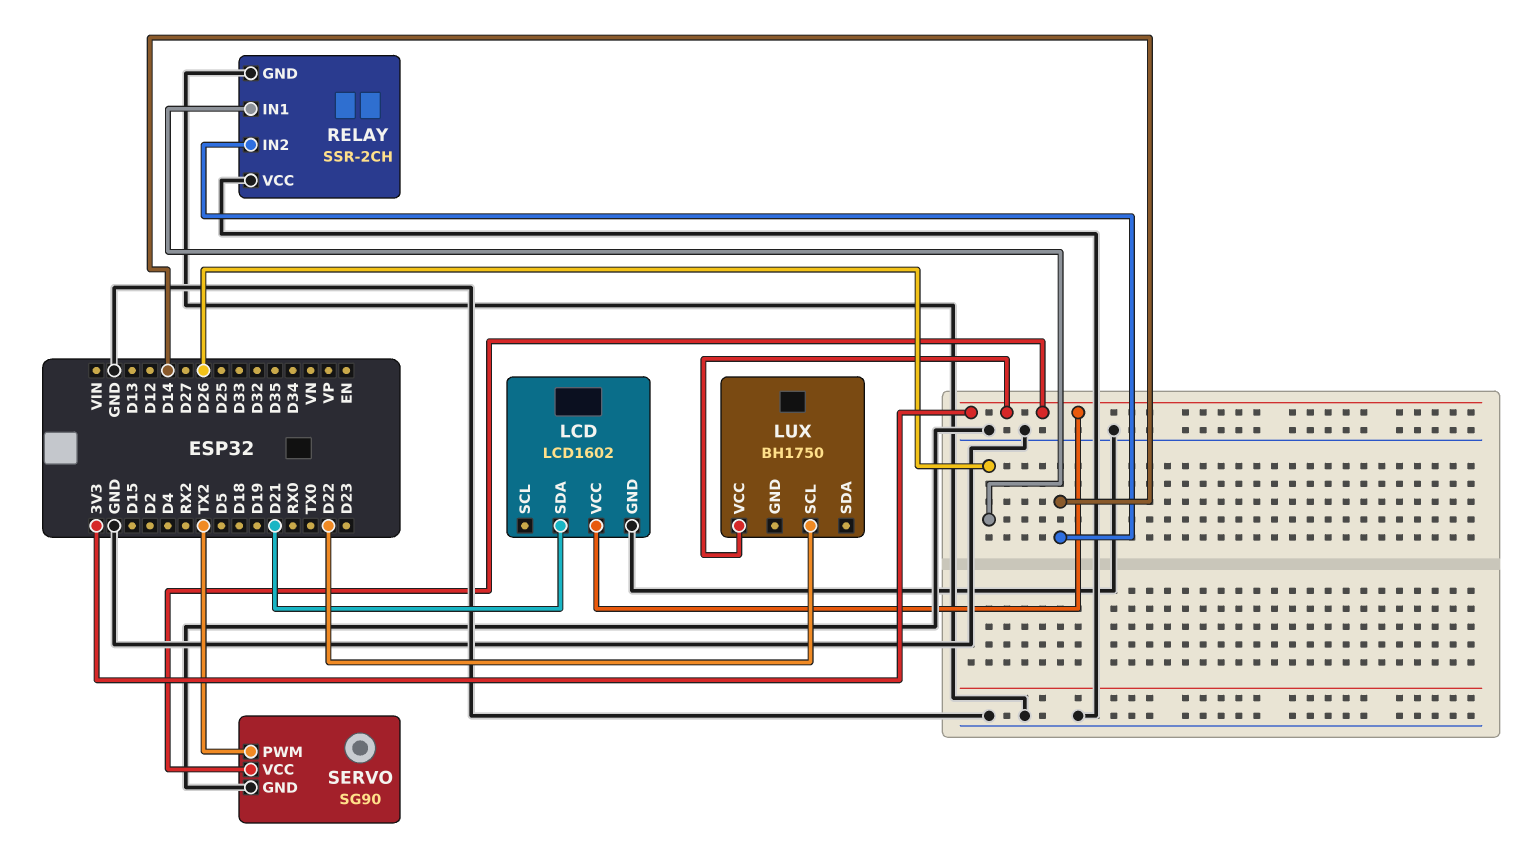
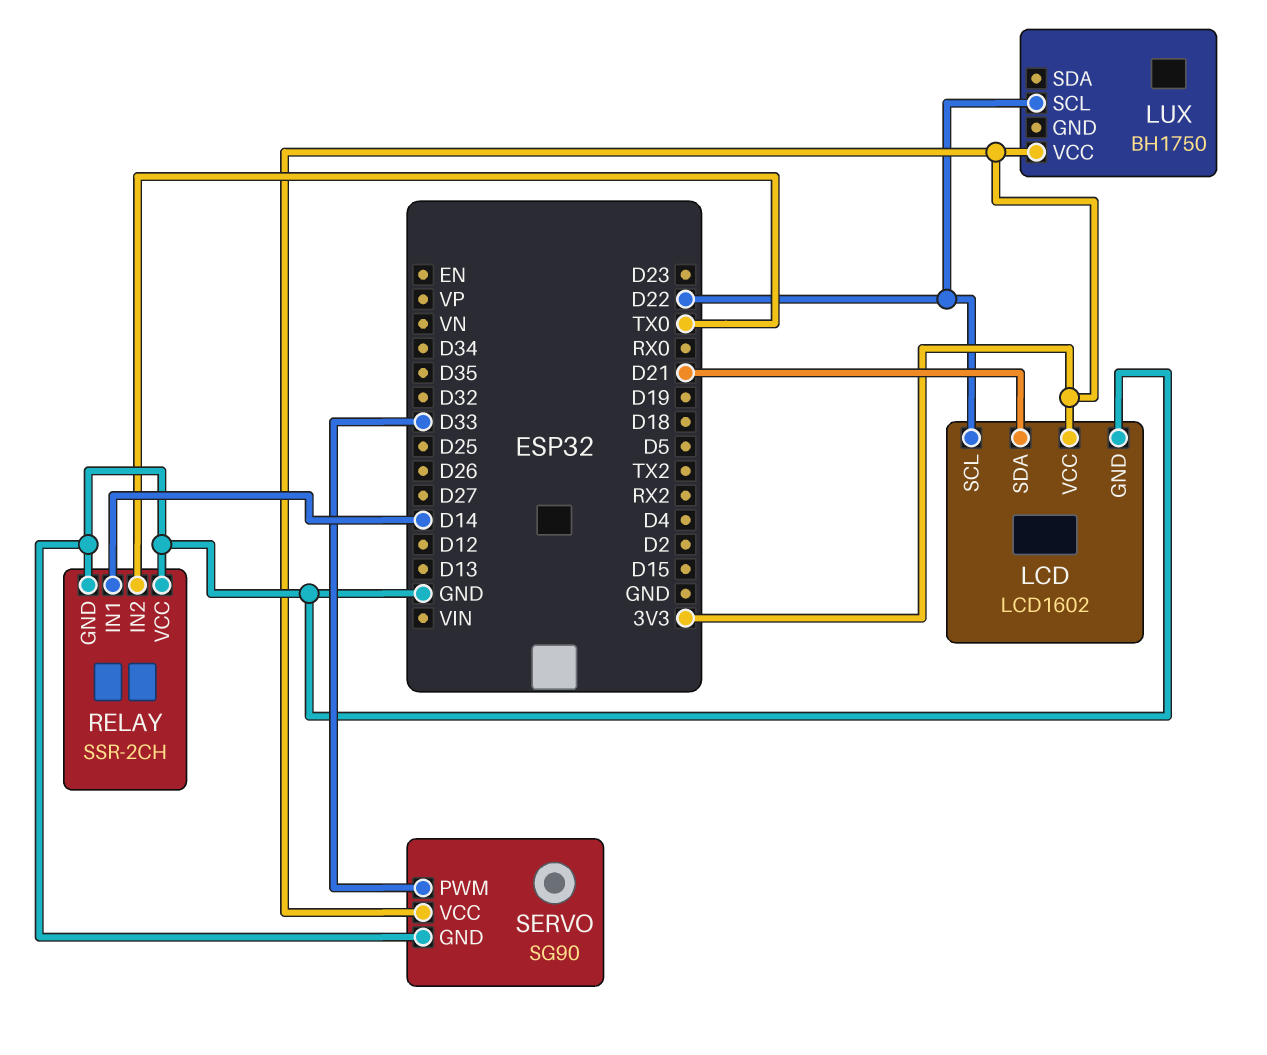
LCD pin SCL: none -> D22
RELAY pin IN1: D26 -> D14
RELAY pin IN2: D14 -> TX0
SERVO pin PWM: TX2 -> D33

